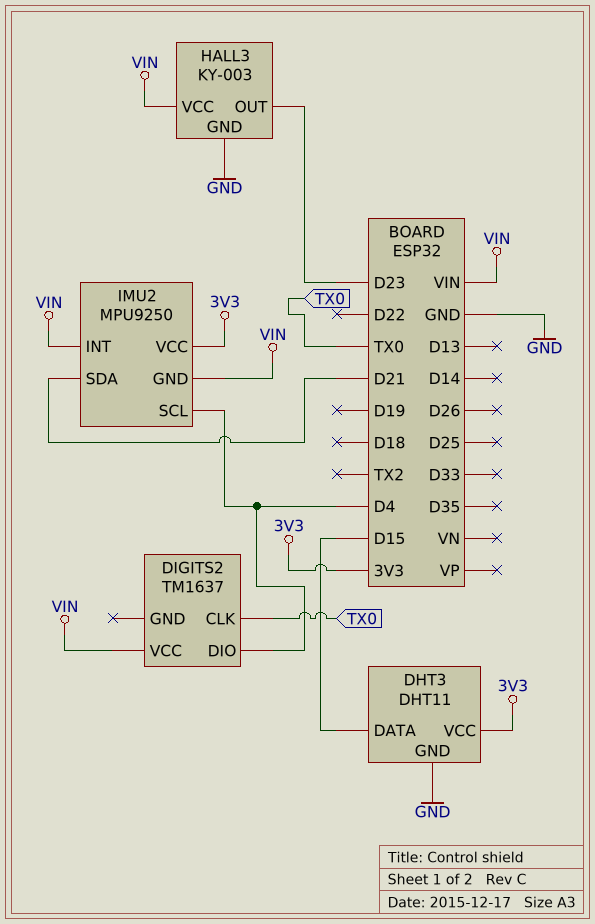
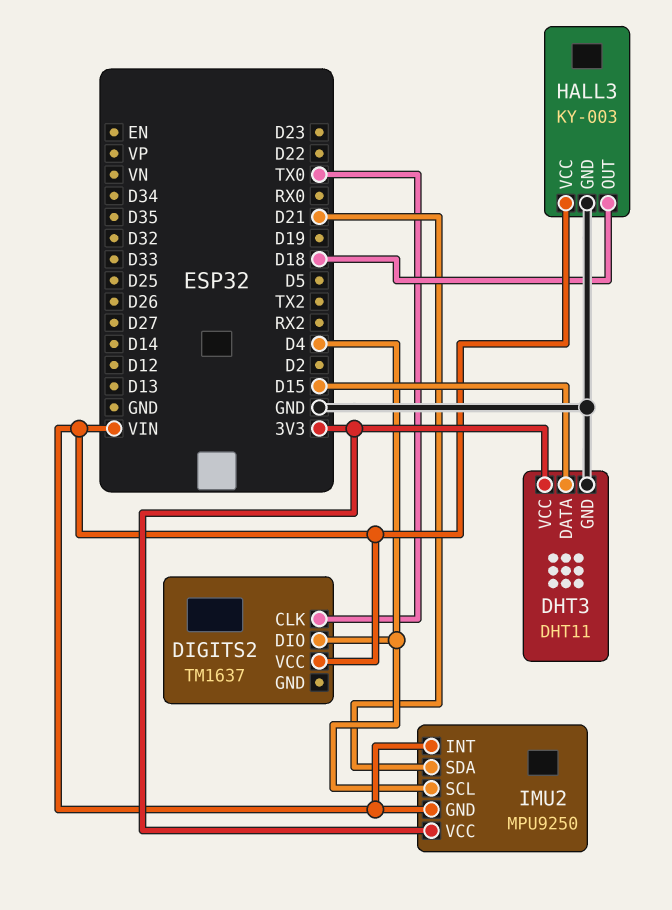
HALL3 pin OUT: D23 -> D18

